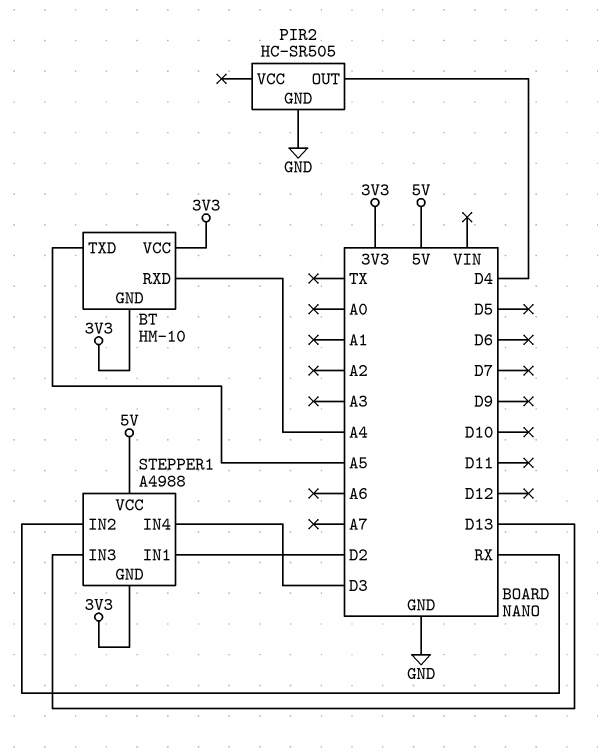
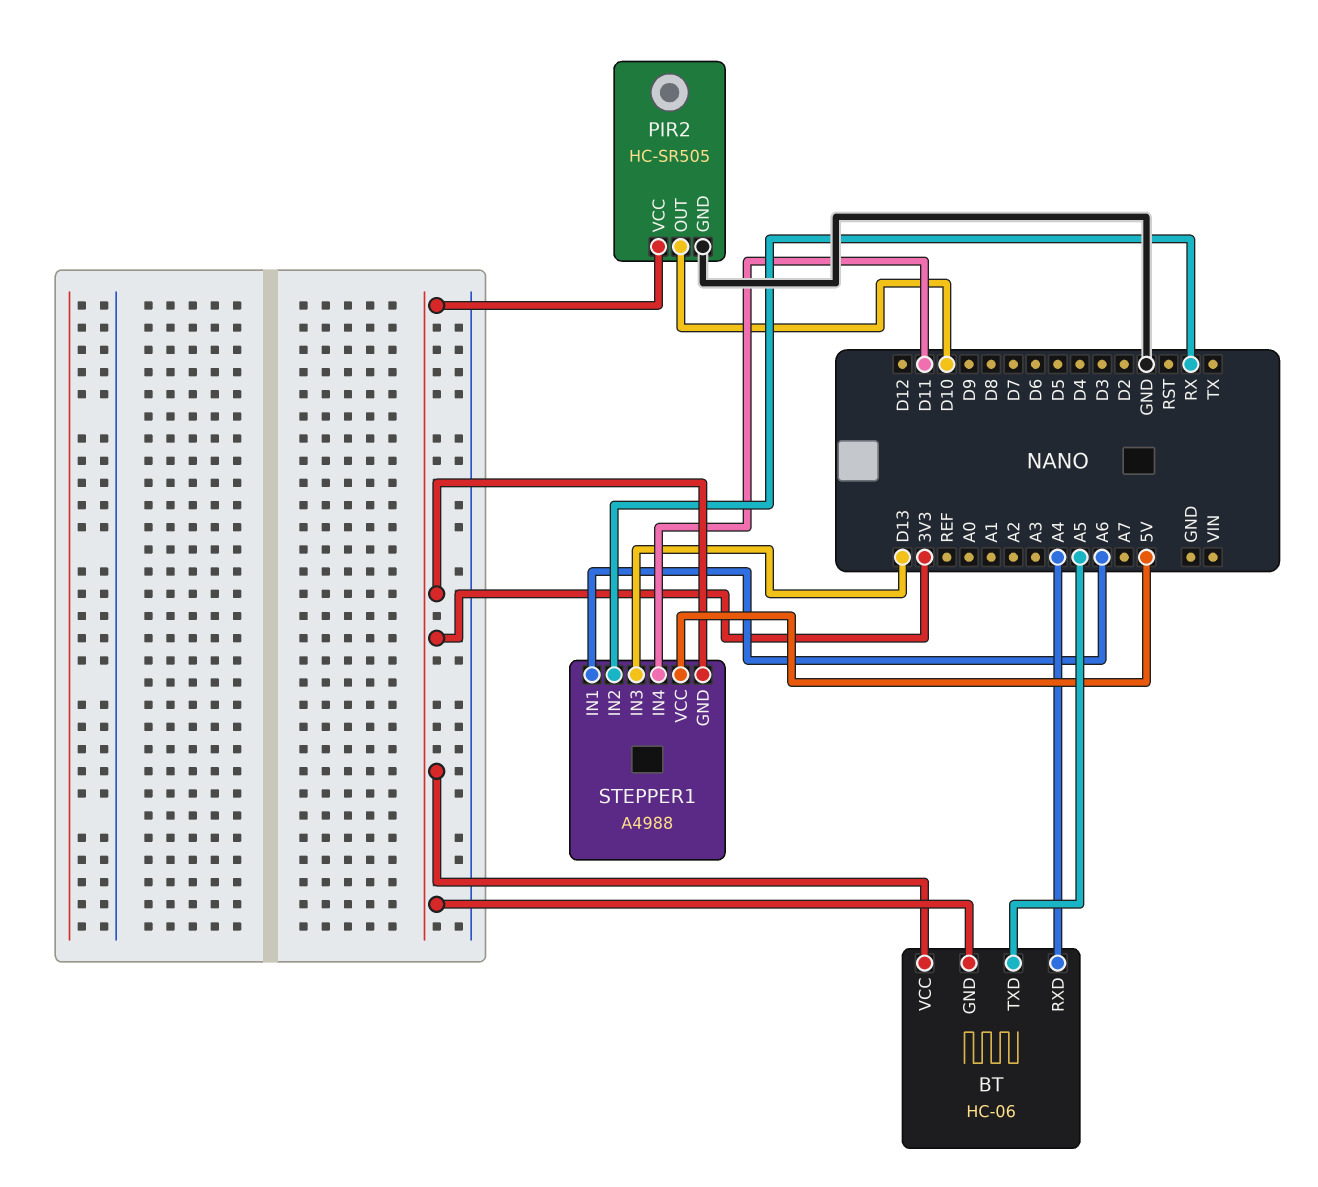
BT: HM-10 -> HC-06
PIR2 pin OUT: D4 -> D10
PIR2 pin VCC: none -> 3V3
STEPPER1 pin IN1: D2 -> A6
STEPPER1 pin IN4: D3 -> D11

